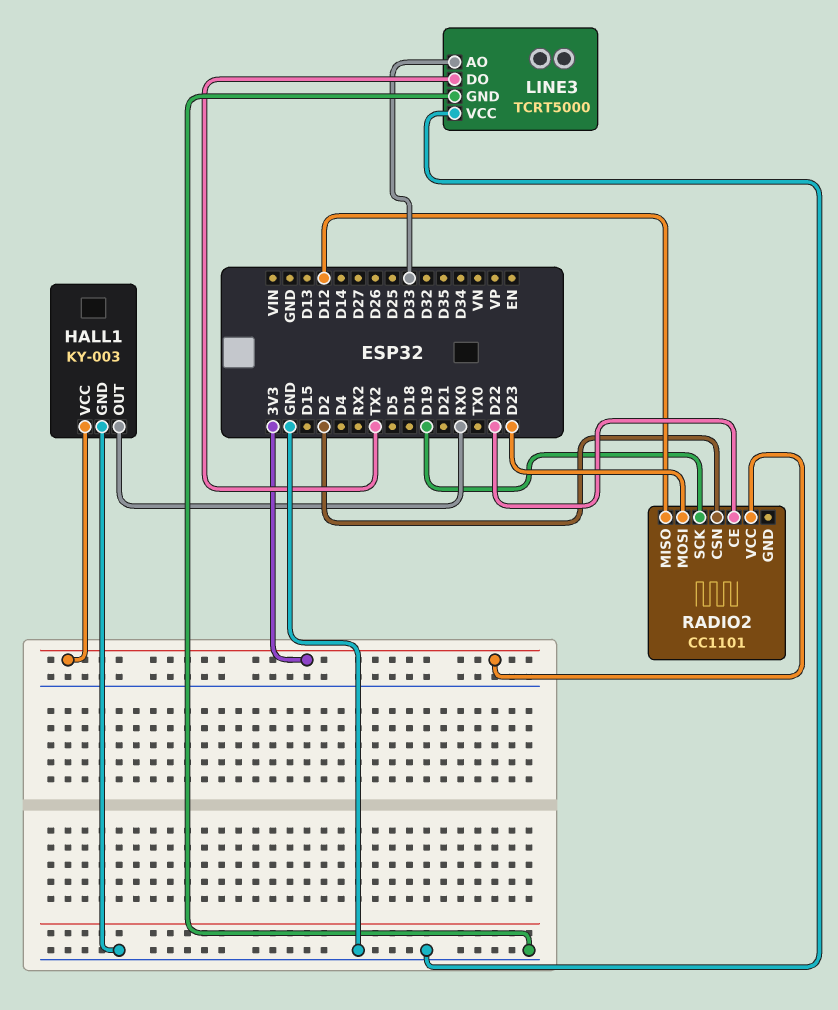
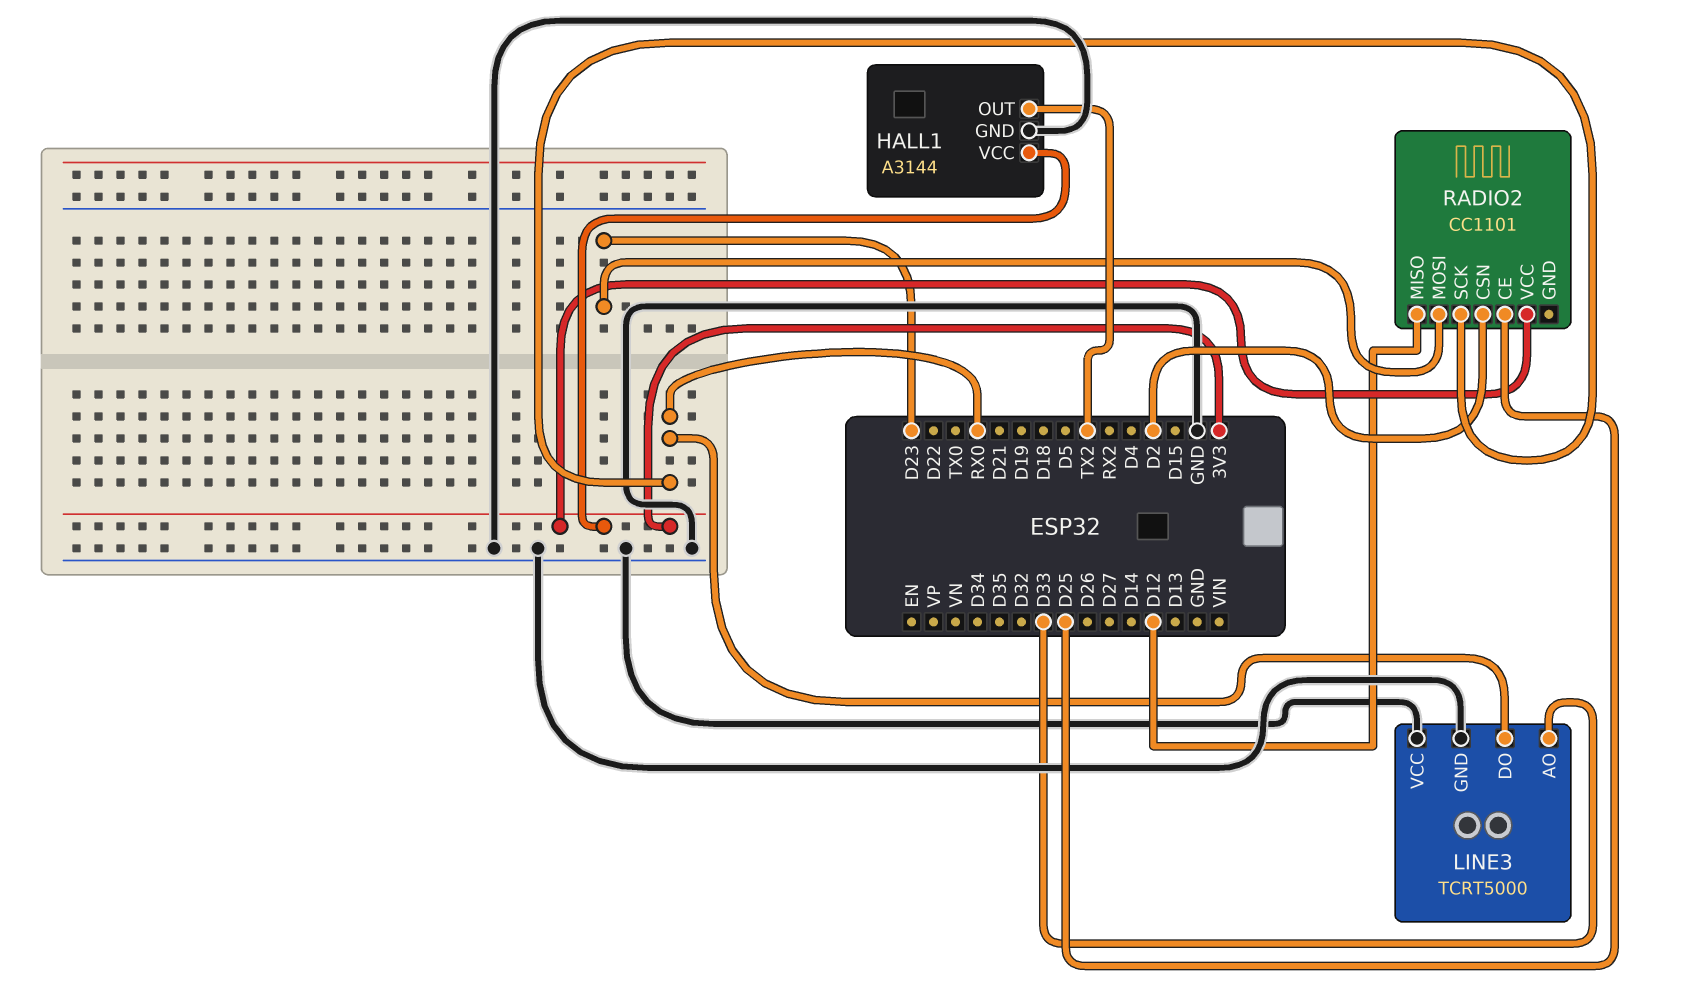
HALL1: KY-003 -> A3144
HALL1 pin OUT: RX0 -> TX2
LINE3 pin DO: TX2 -> RX0
RADIO2 pin CE: D22 -> D25
RADIO2 pin SCK: D19 -> RX0

